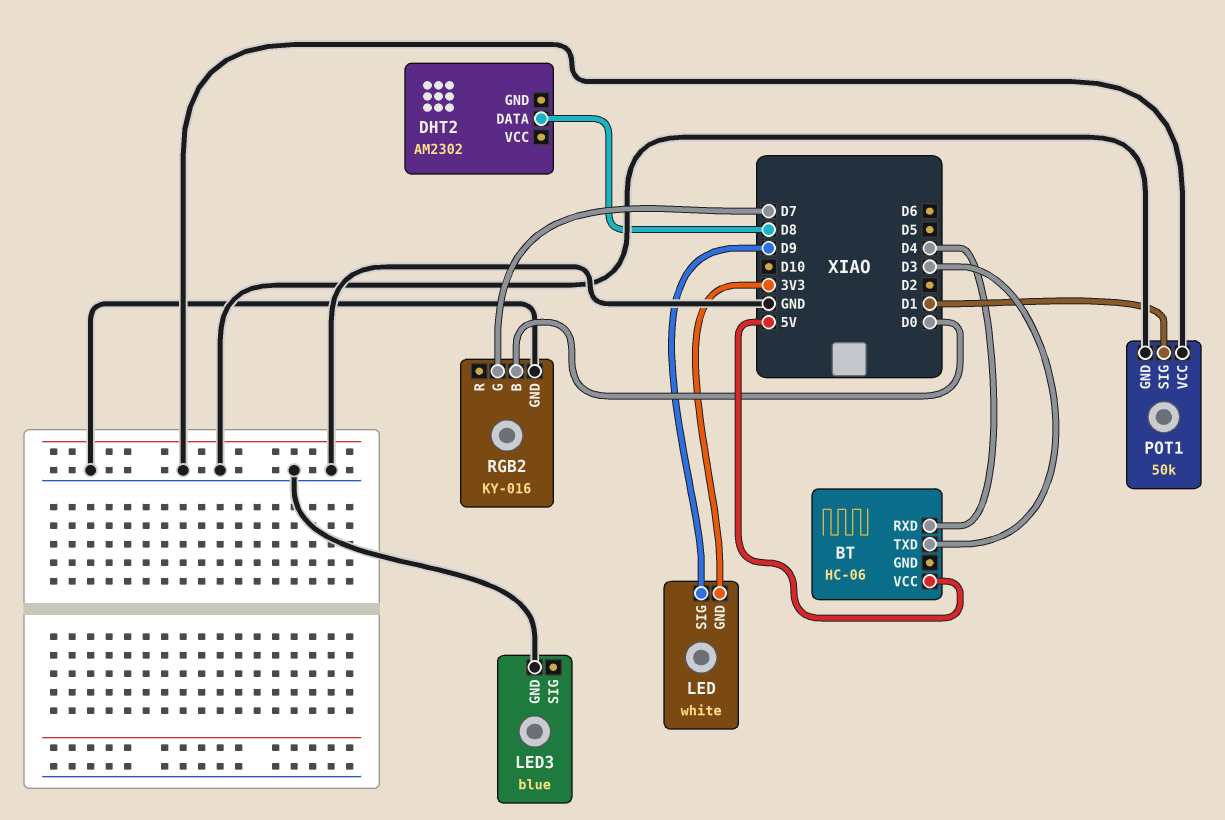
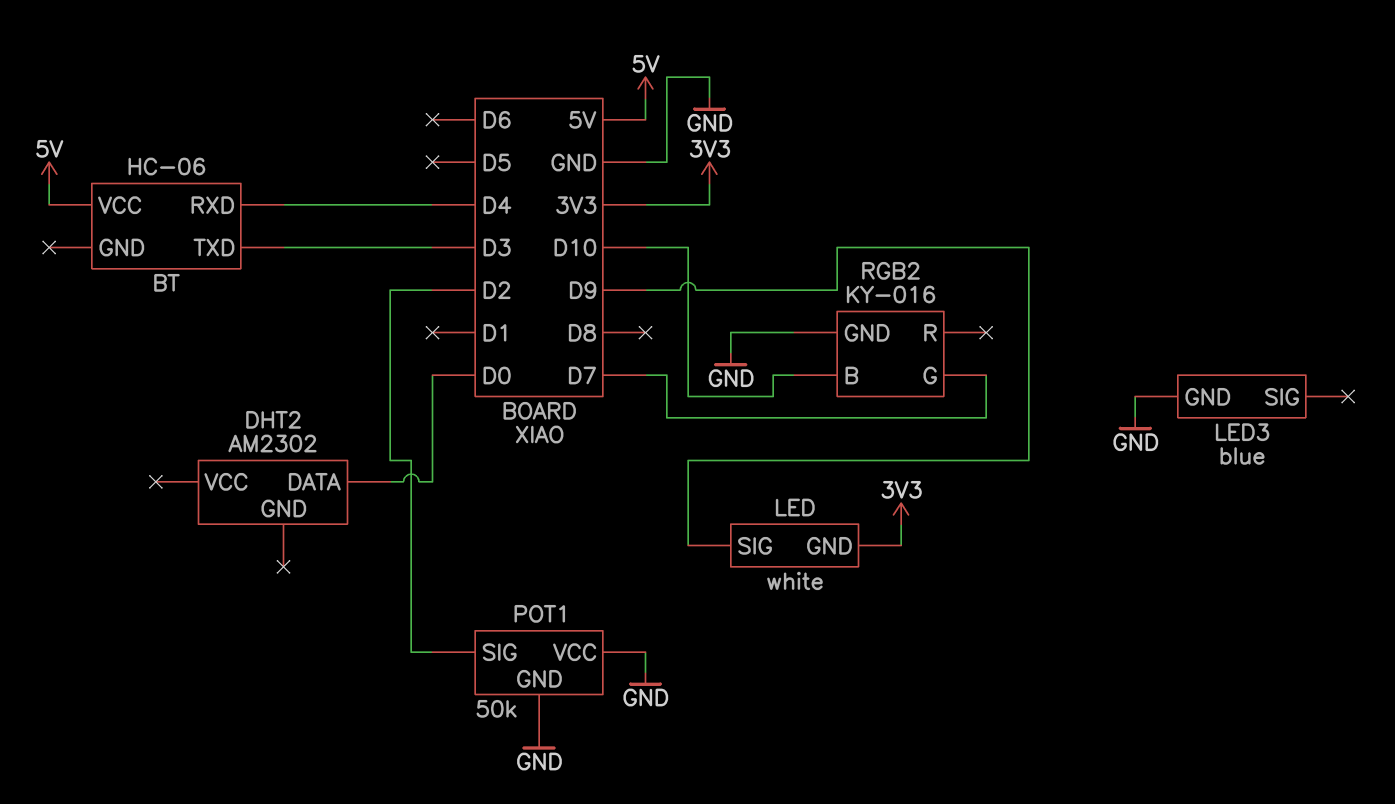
DHT2 pin DATA: D8 -> D0
POT1 pin SIG: D1 -> D2
RGB2 pin B: D0 -> D10

